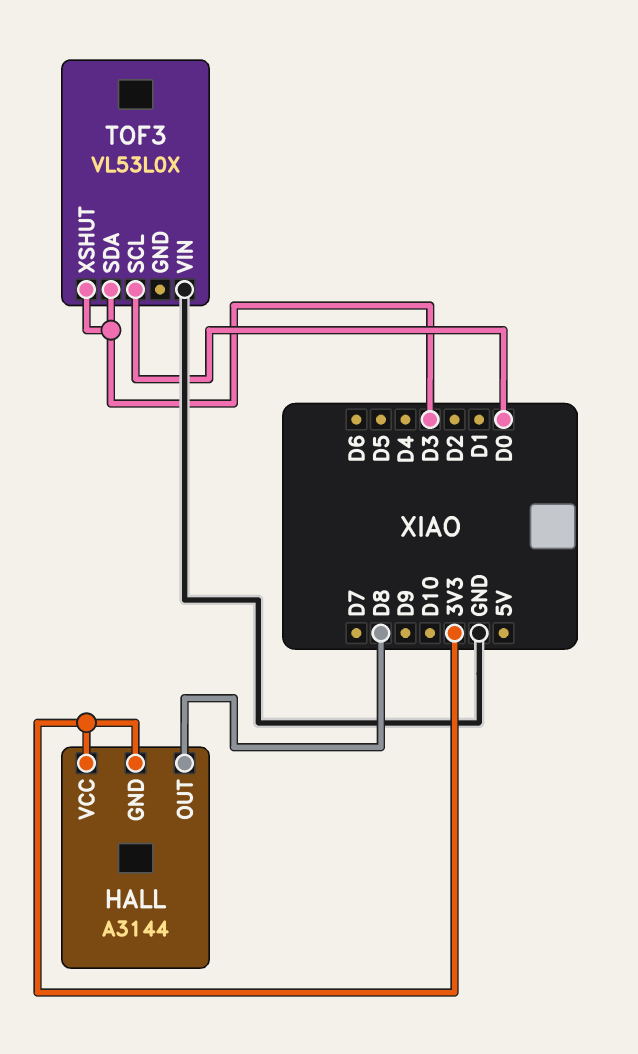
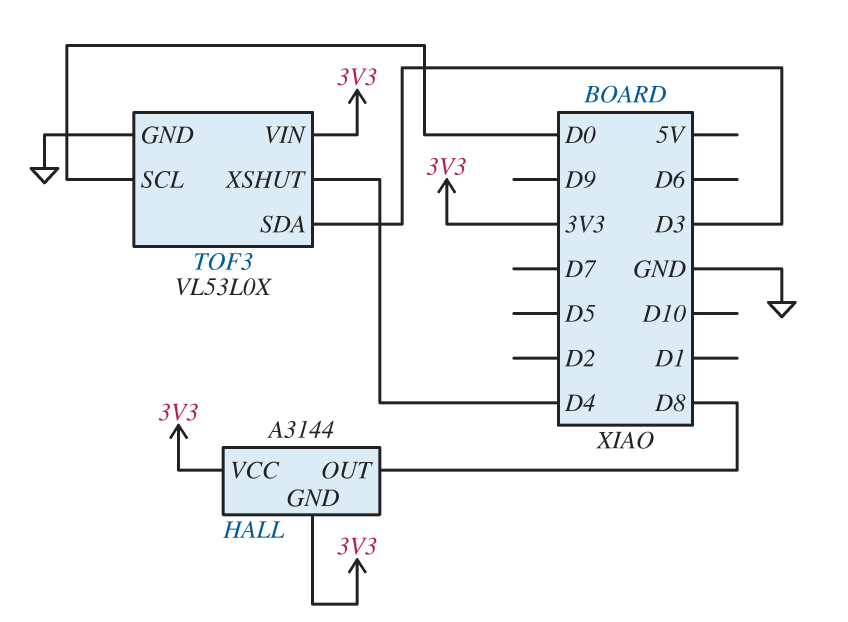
TOF3 pin GND: none -> GND
TOF3 pin VIN: GND -> 3V3
TOF3 pin XSHUT: D3 -> D4

